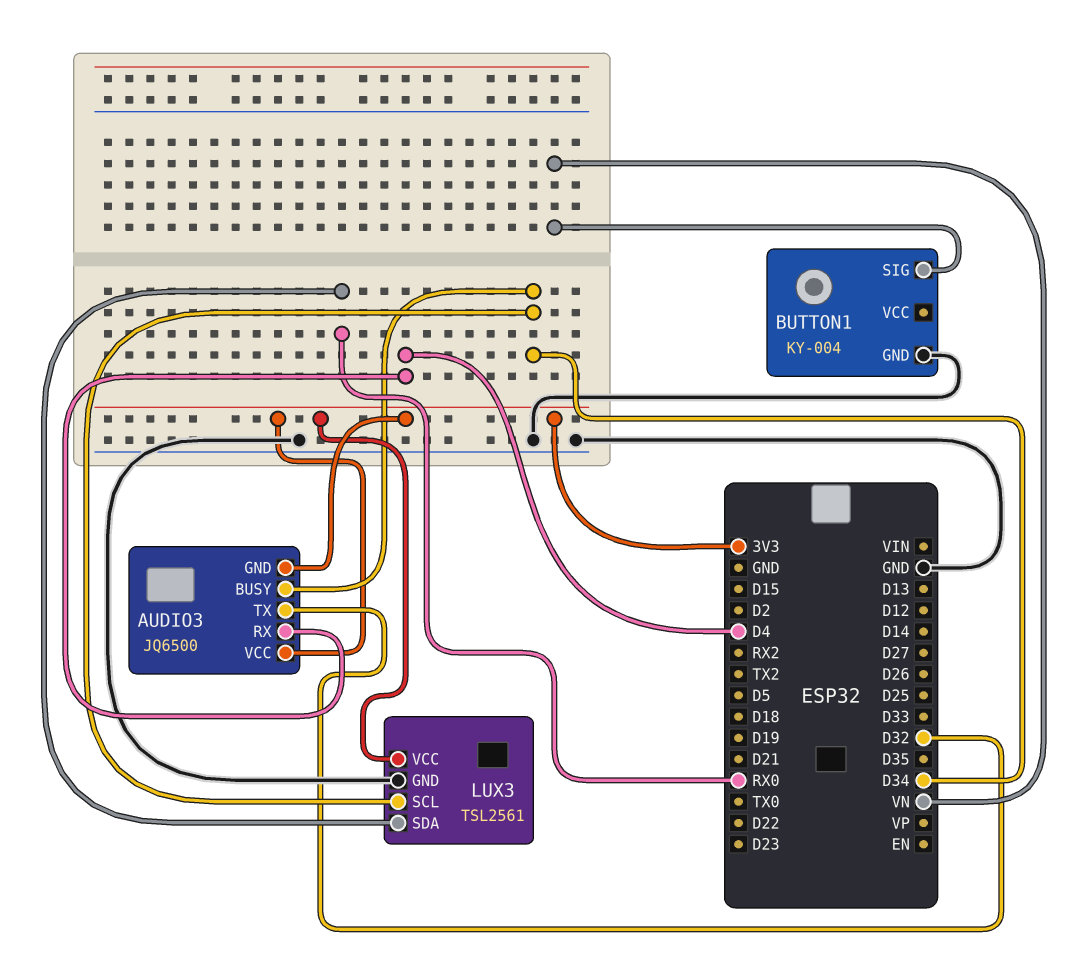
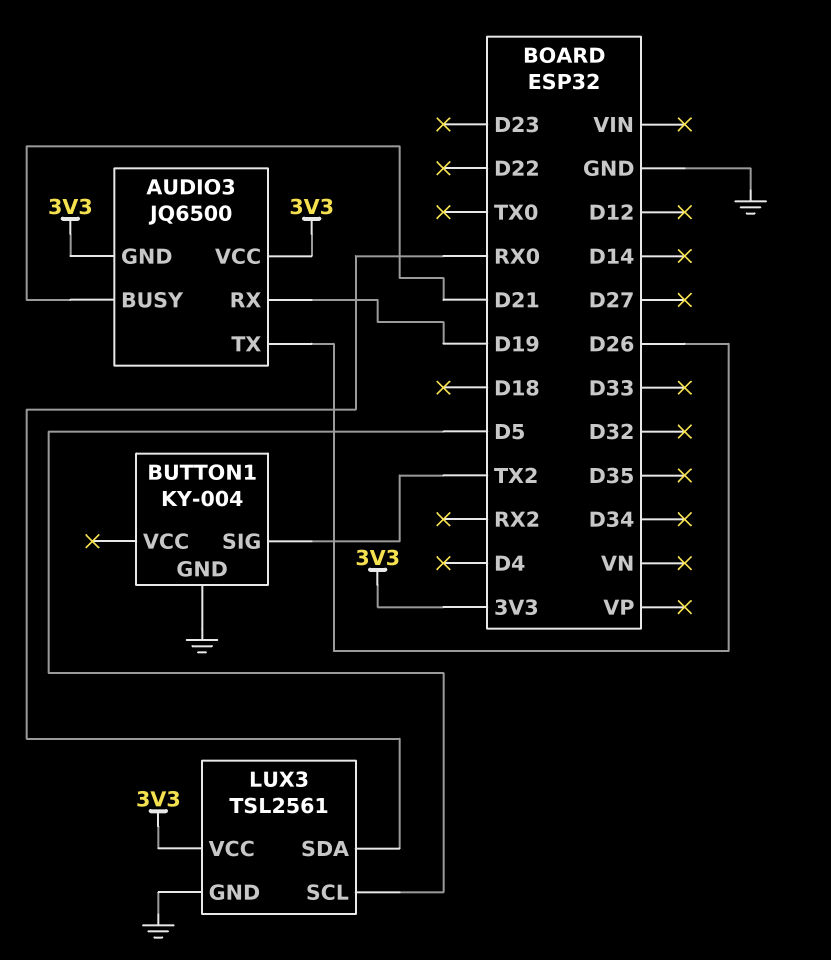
AUDIO3 pin BUSY: D34 -> D21
AUDIO3 pin RX: D4 -> D19
AUDIO3 pin TX: D32 -> D26
BUTTON1 pin SIG: VN -> TX2
LUX3 pin SCL: D34 -> D5

